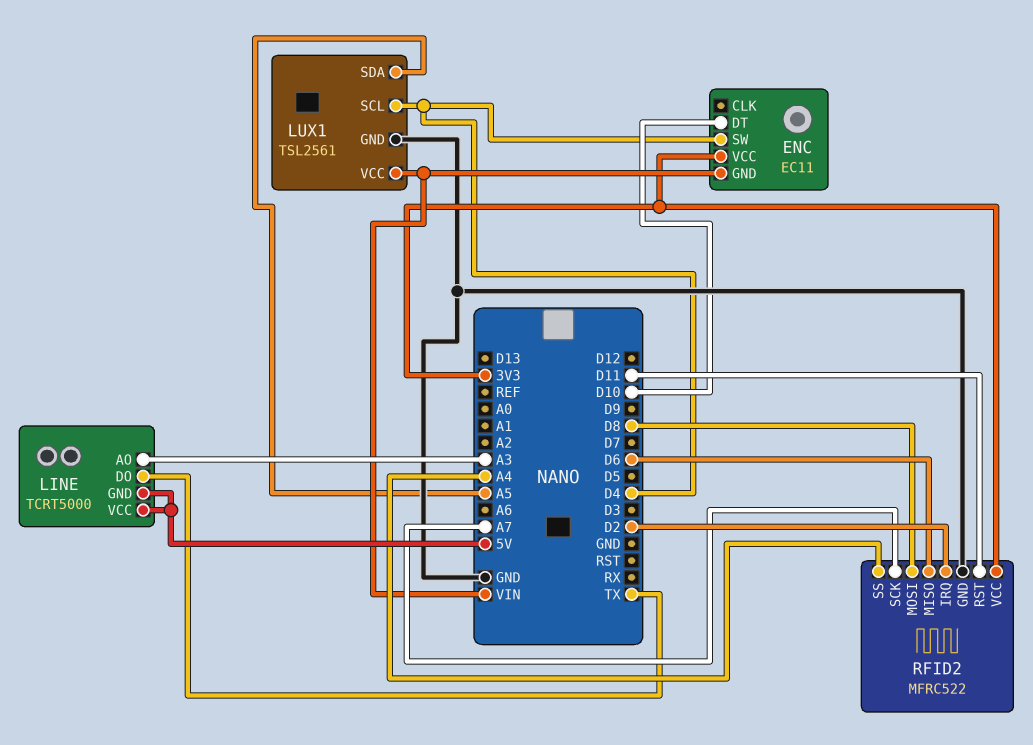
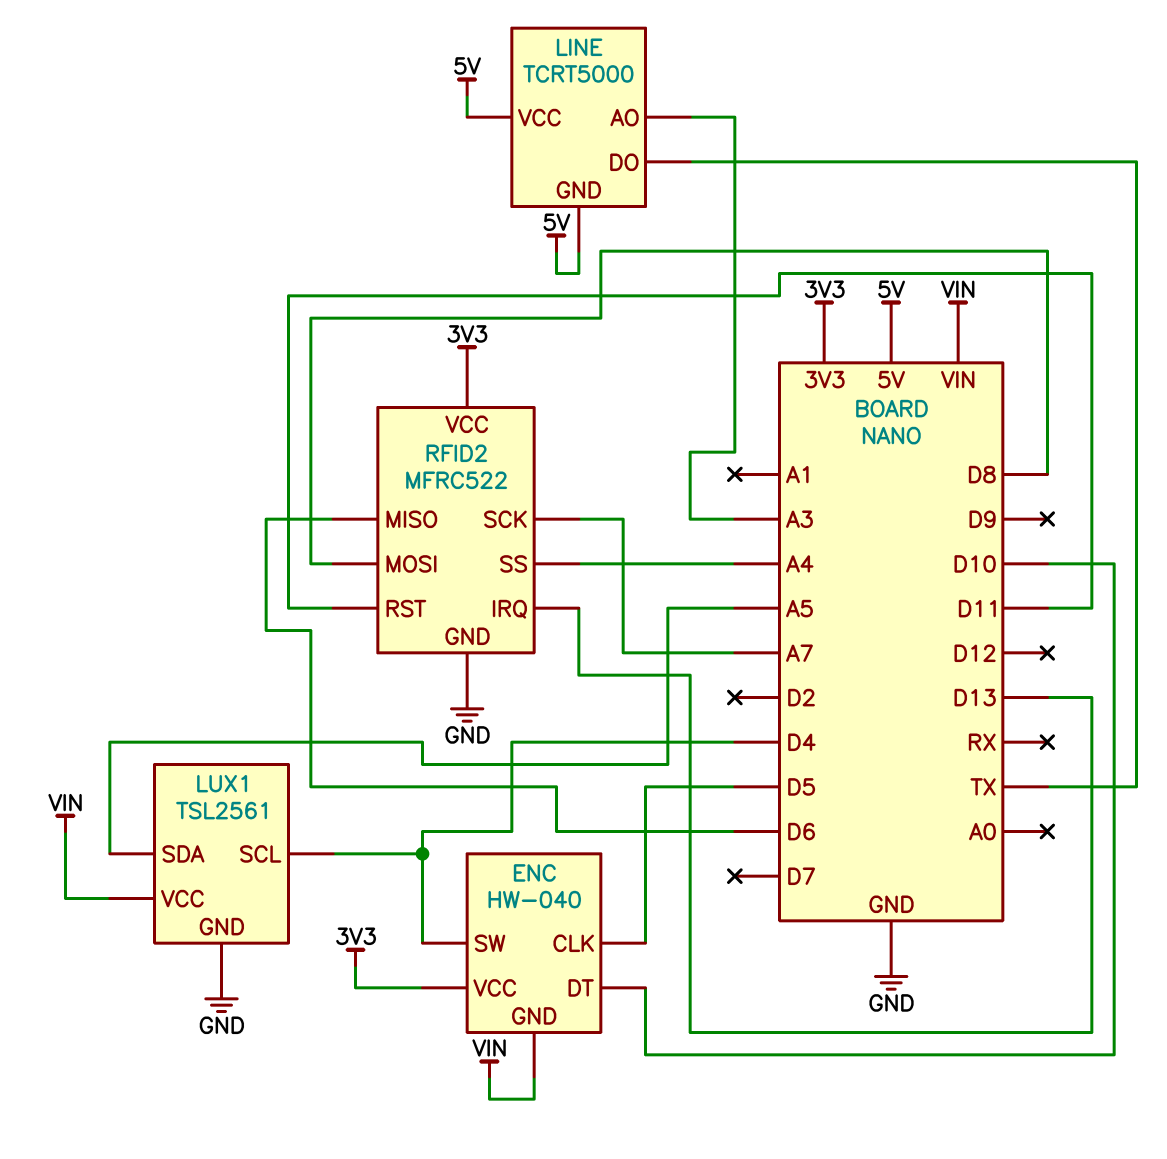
ENC: EC11 -> HW-040
ENC pin CLK: none -> D5
RFID2 pin IRQ: D2 -> D13

